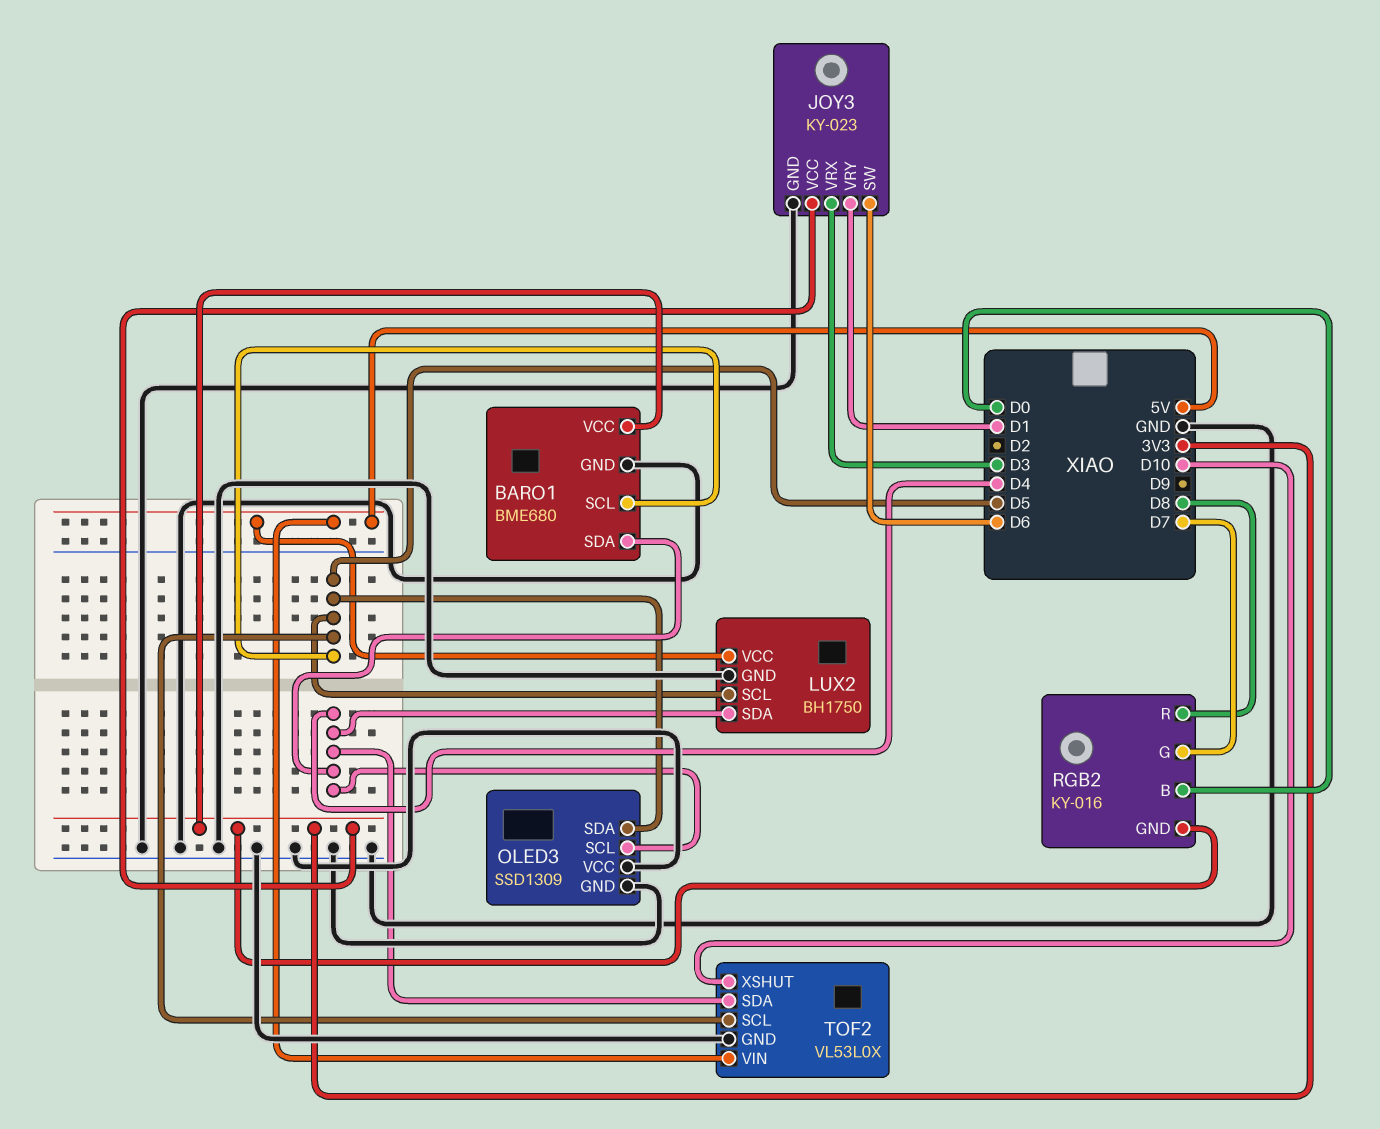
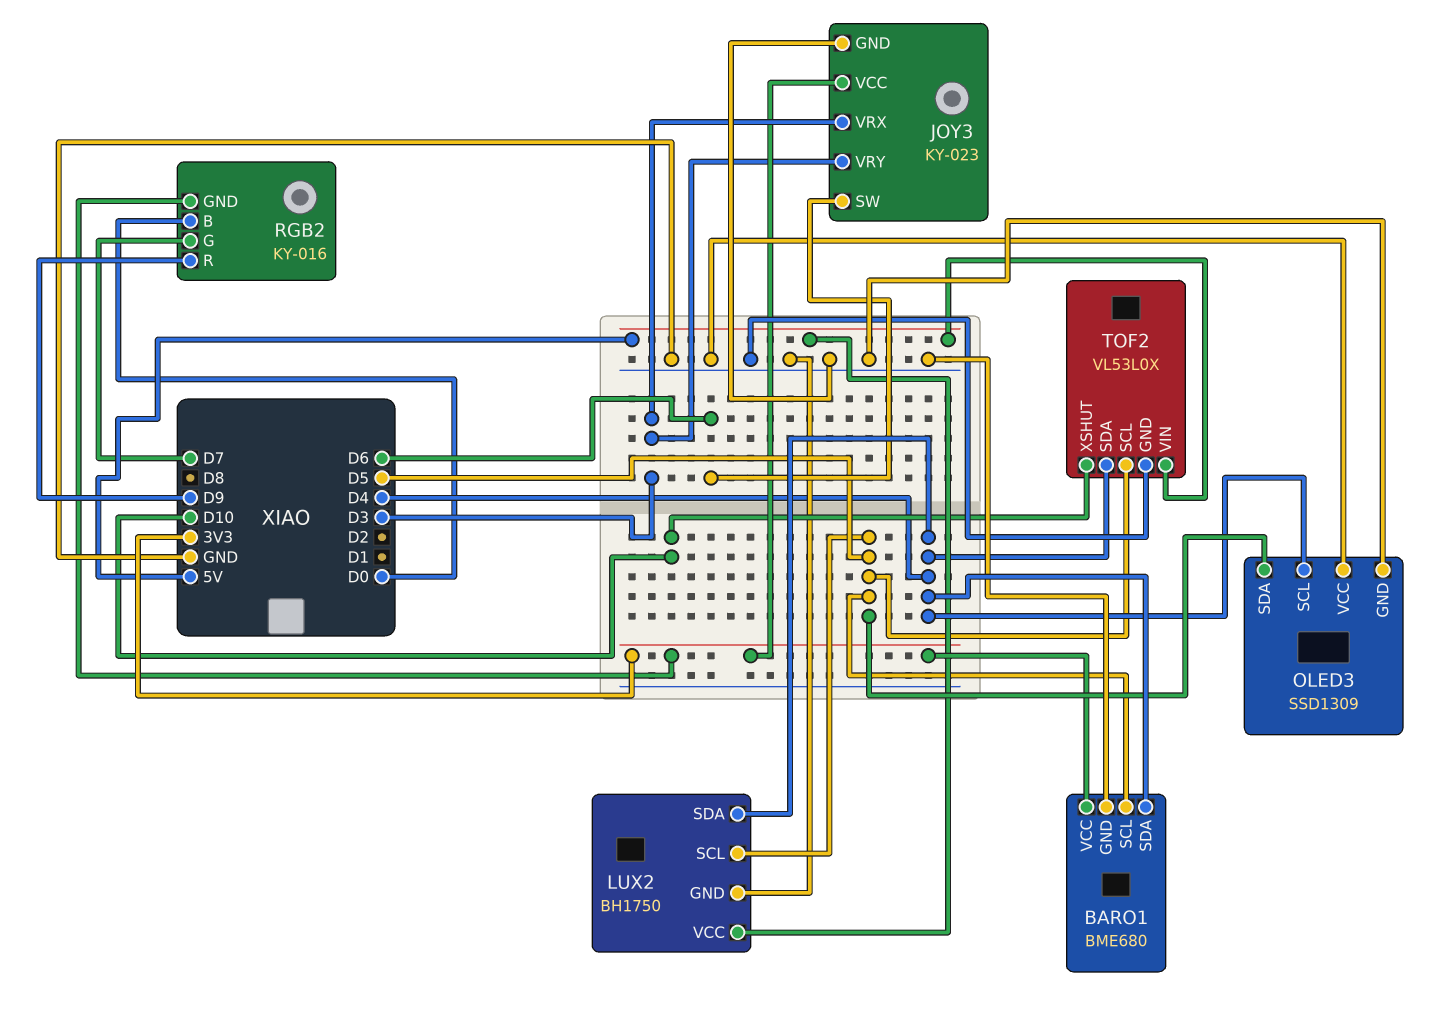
JOY3 pin VRY: D1 -> D3
RGB2 pin R: D8 -> D9

